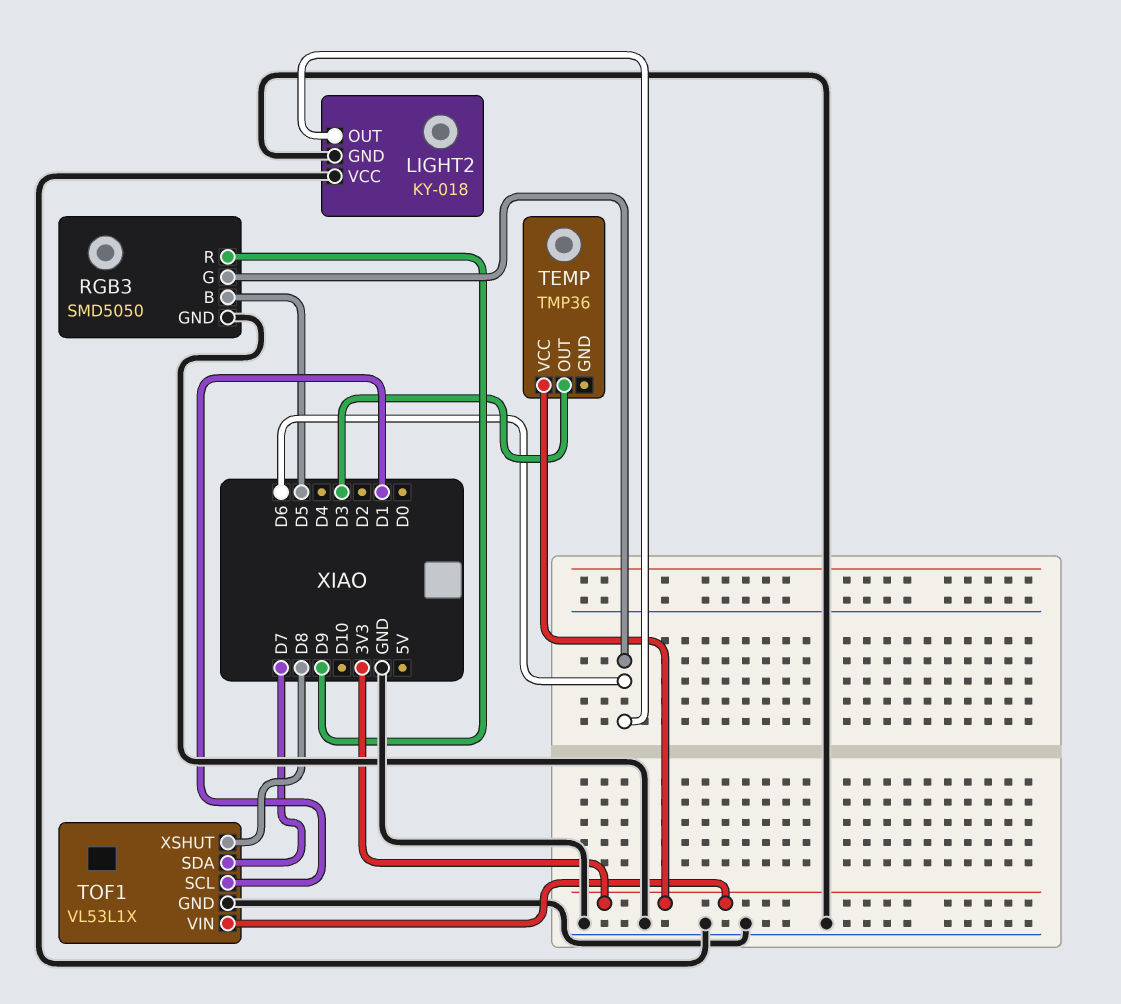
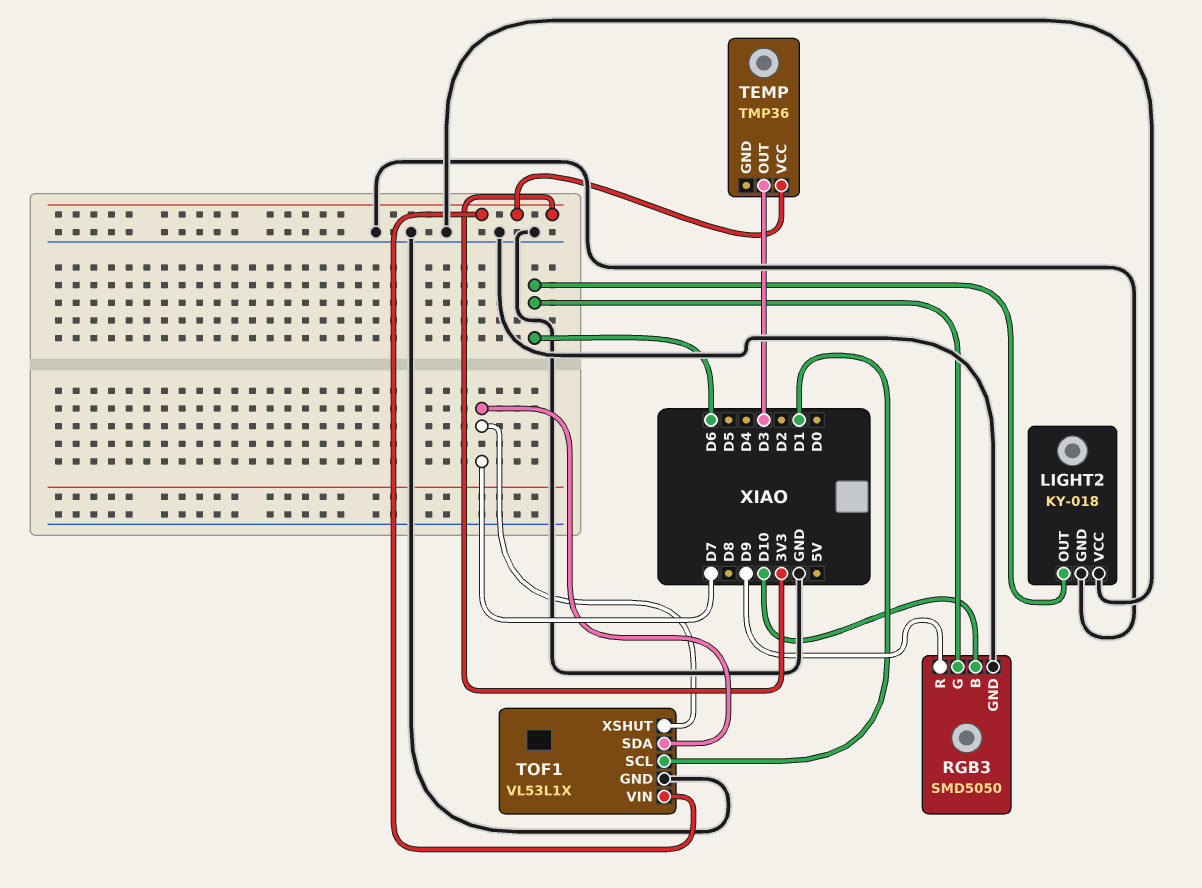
RGB3 pin B: D5 -> D10
TOF1 pin XSHUT: D8 -> D7

